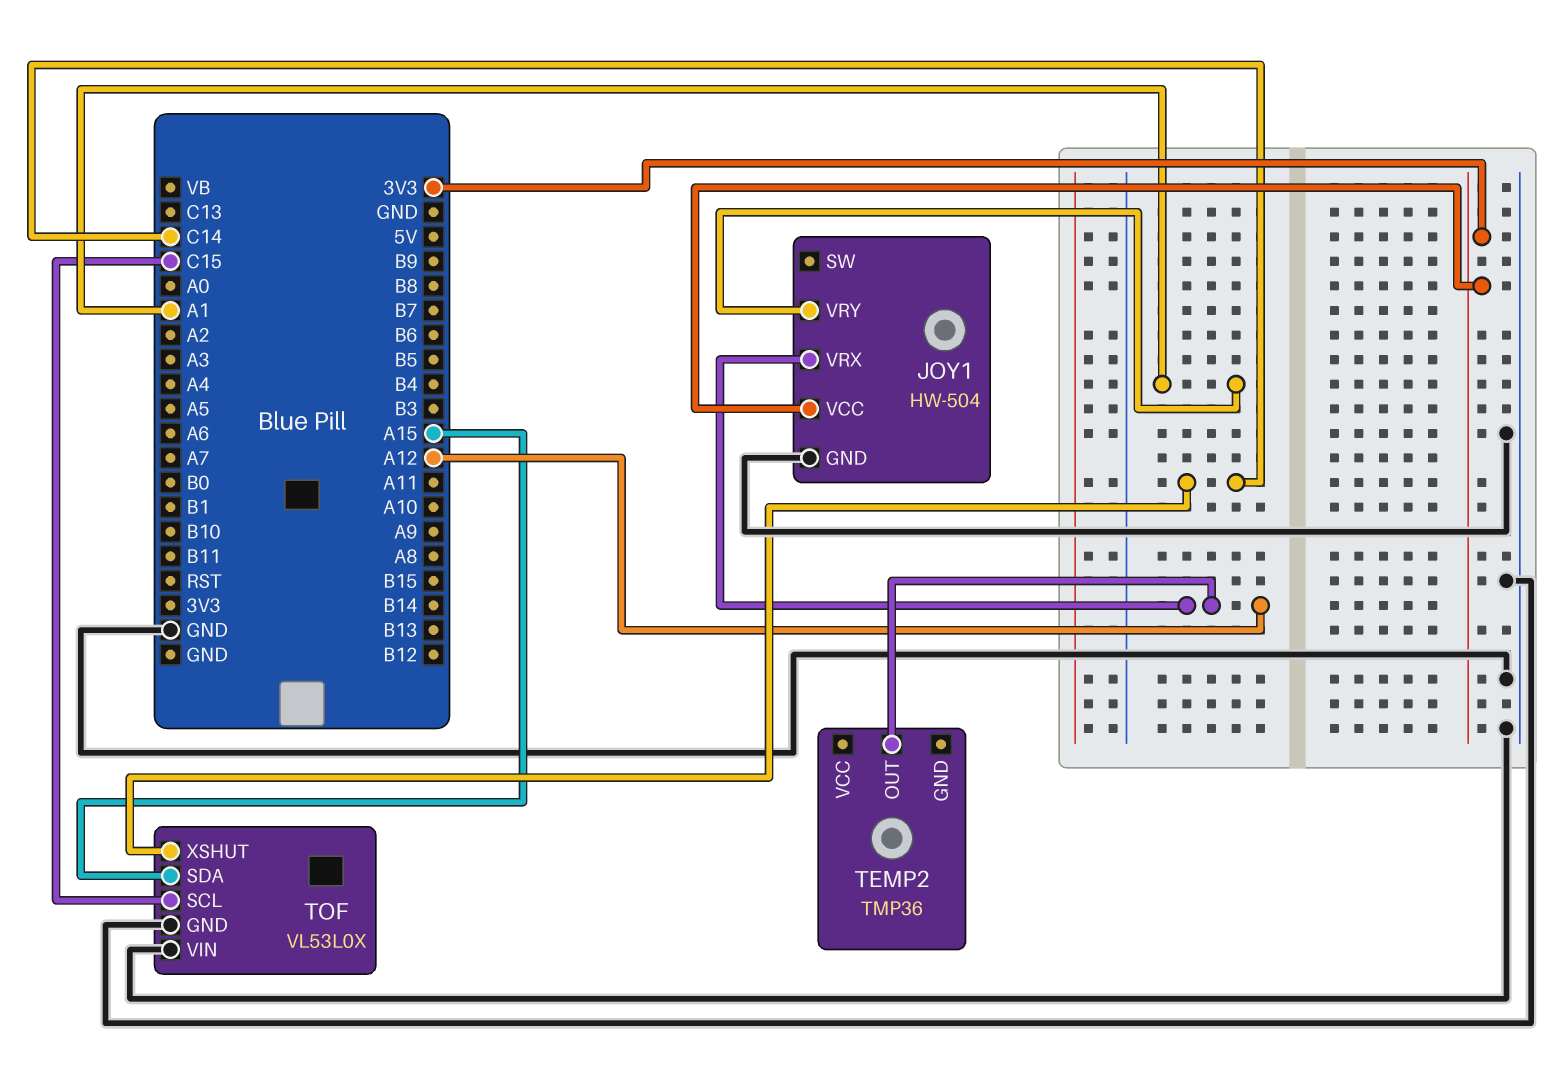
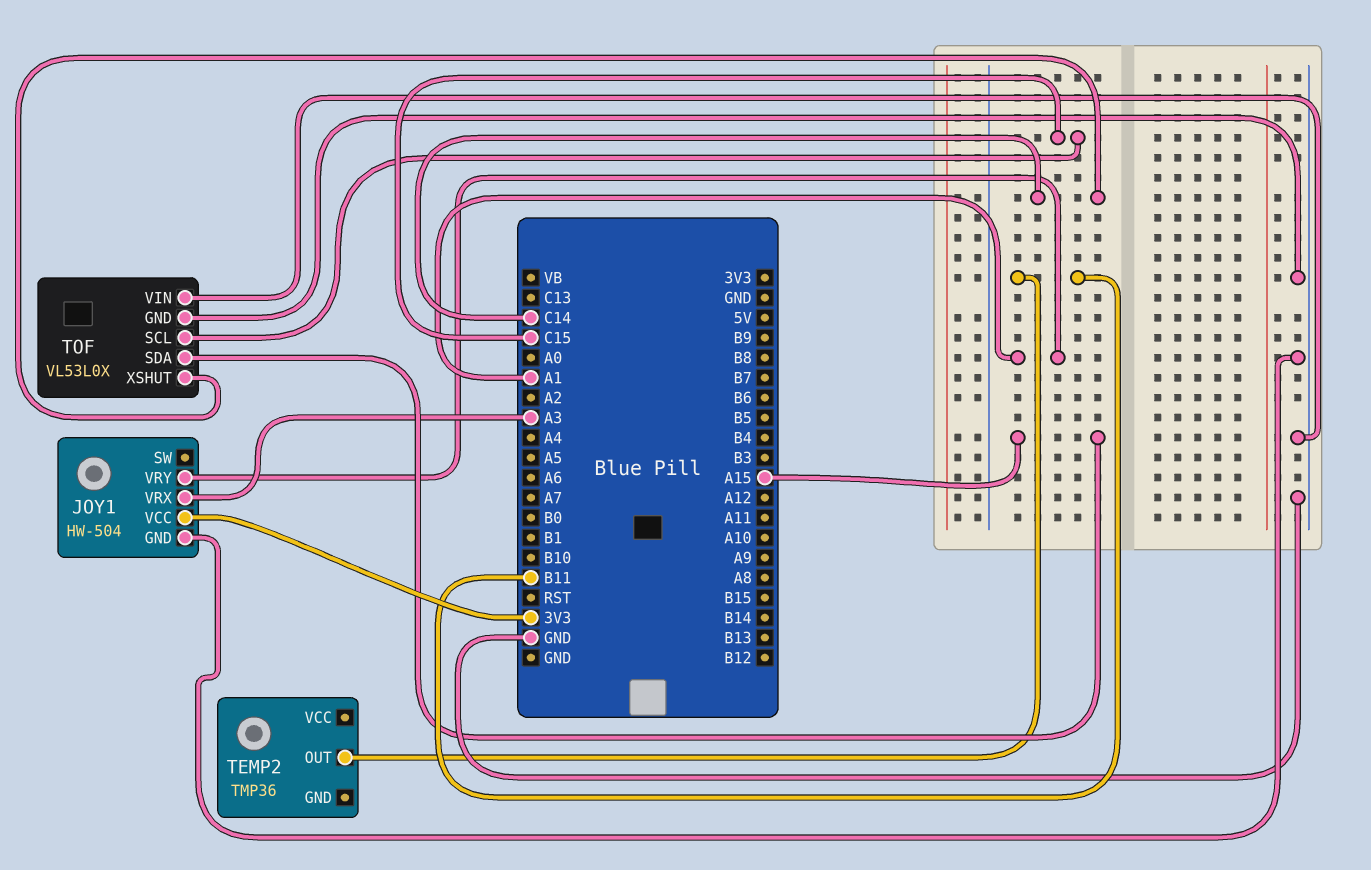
JOY1 pin VRX: A12 -> A3
TEMP2 pin OUT: A12 -> B11

